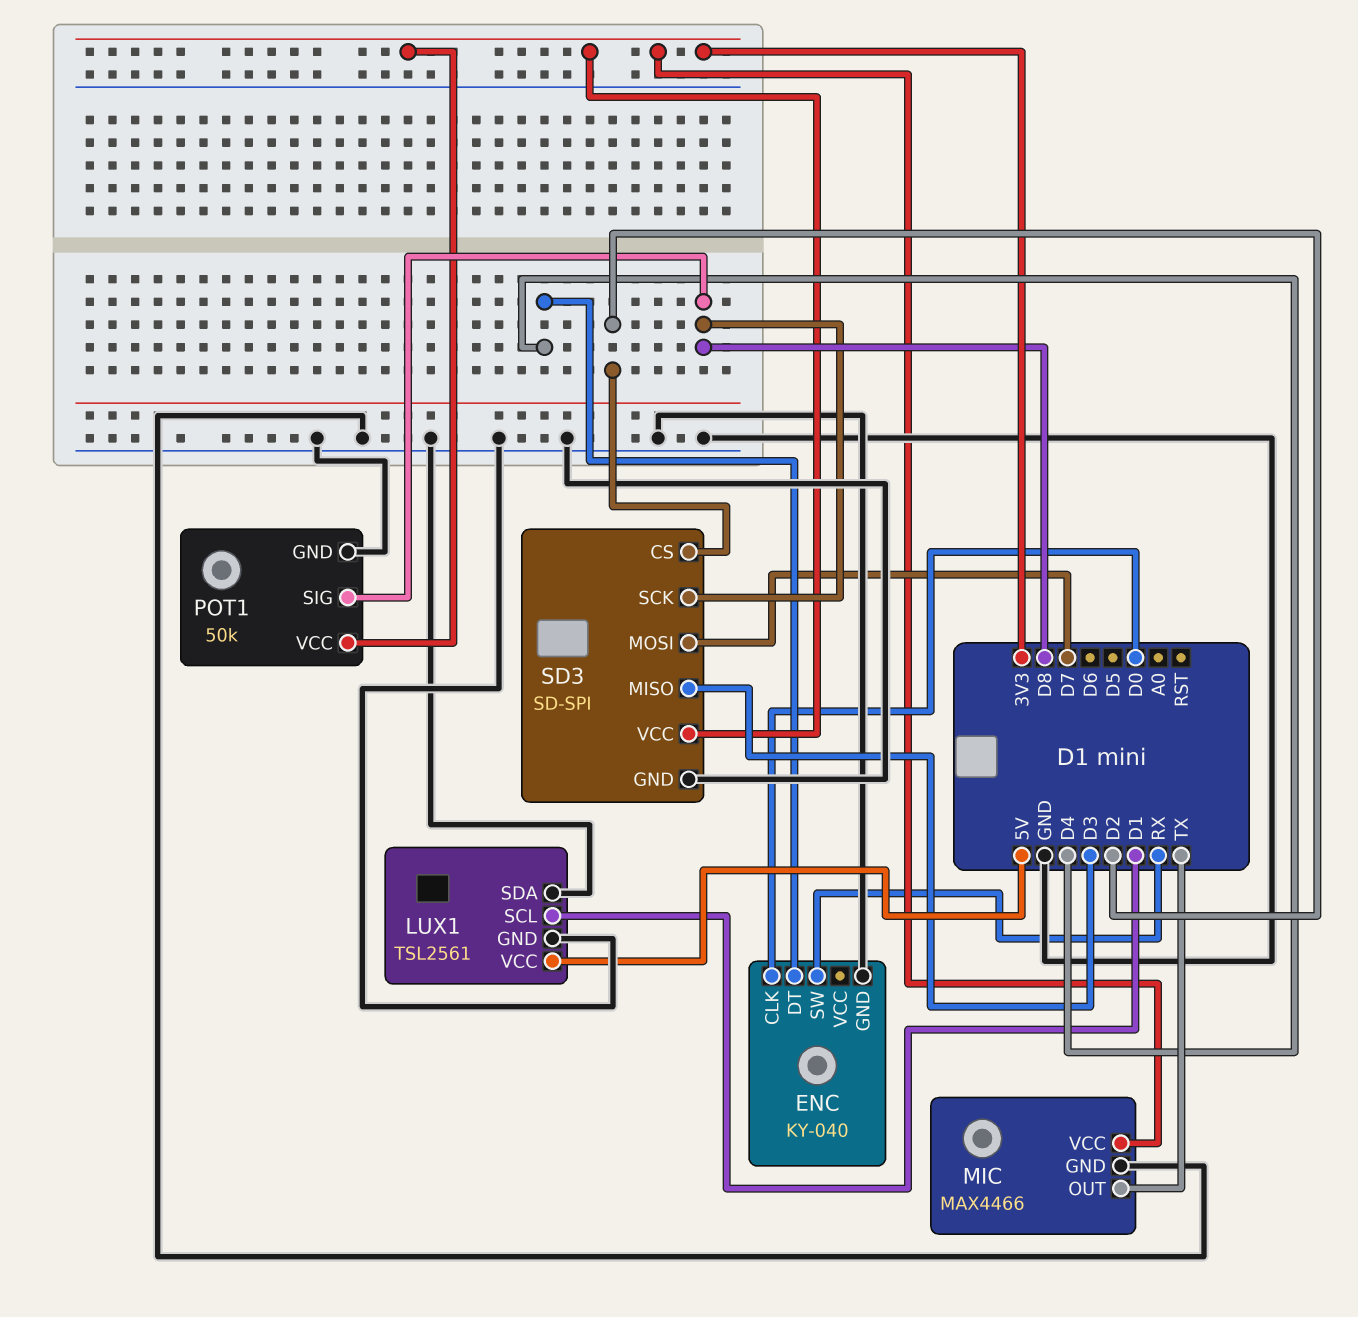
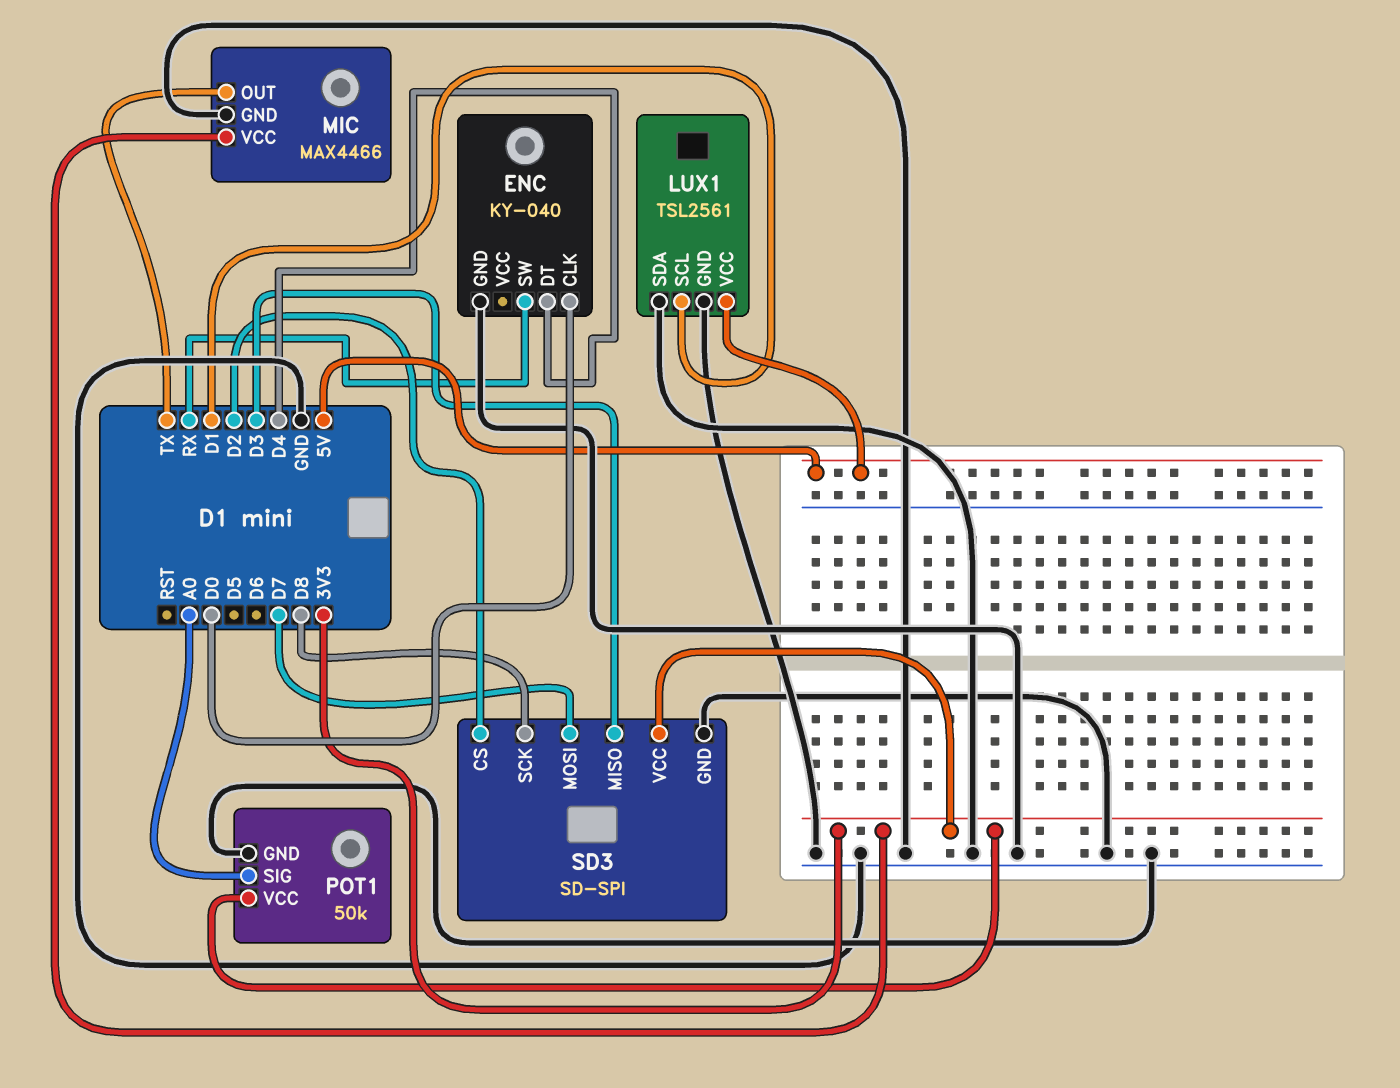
POT1 pin SIG: D8 -> A0

